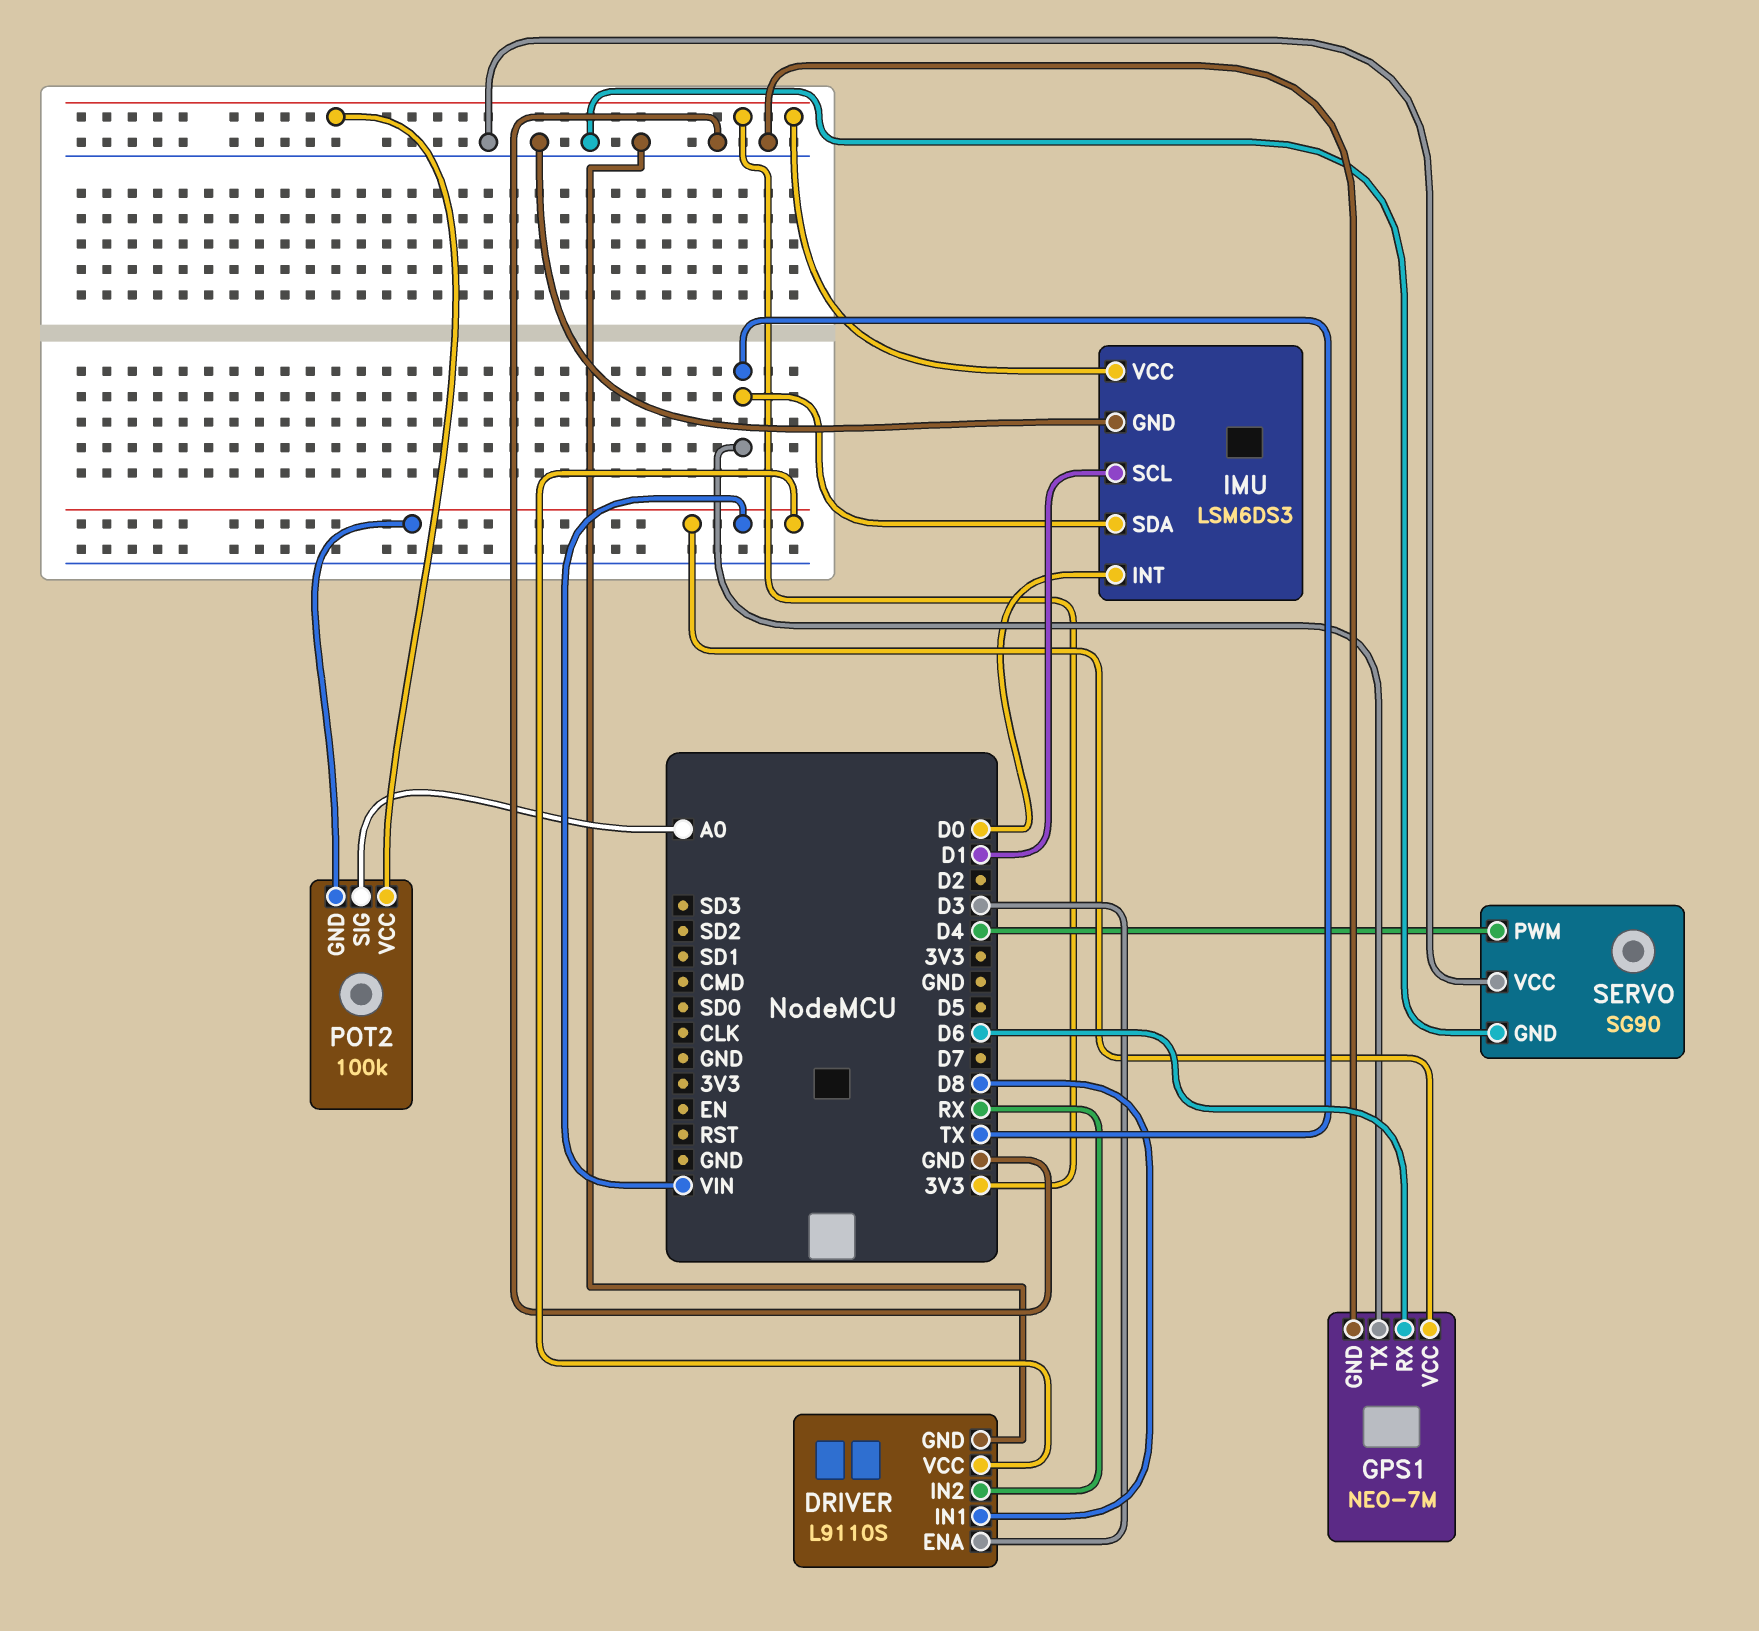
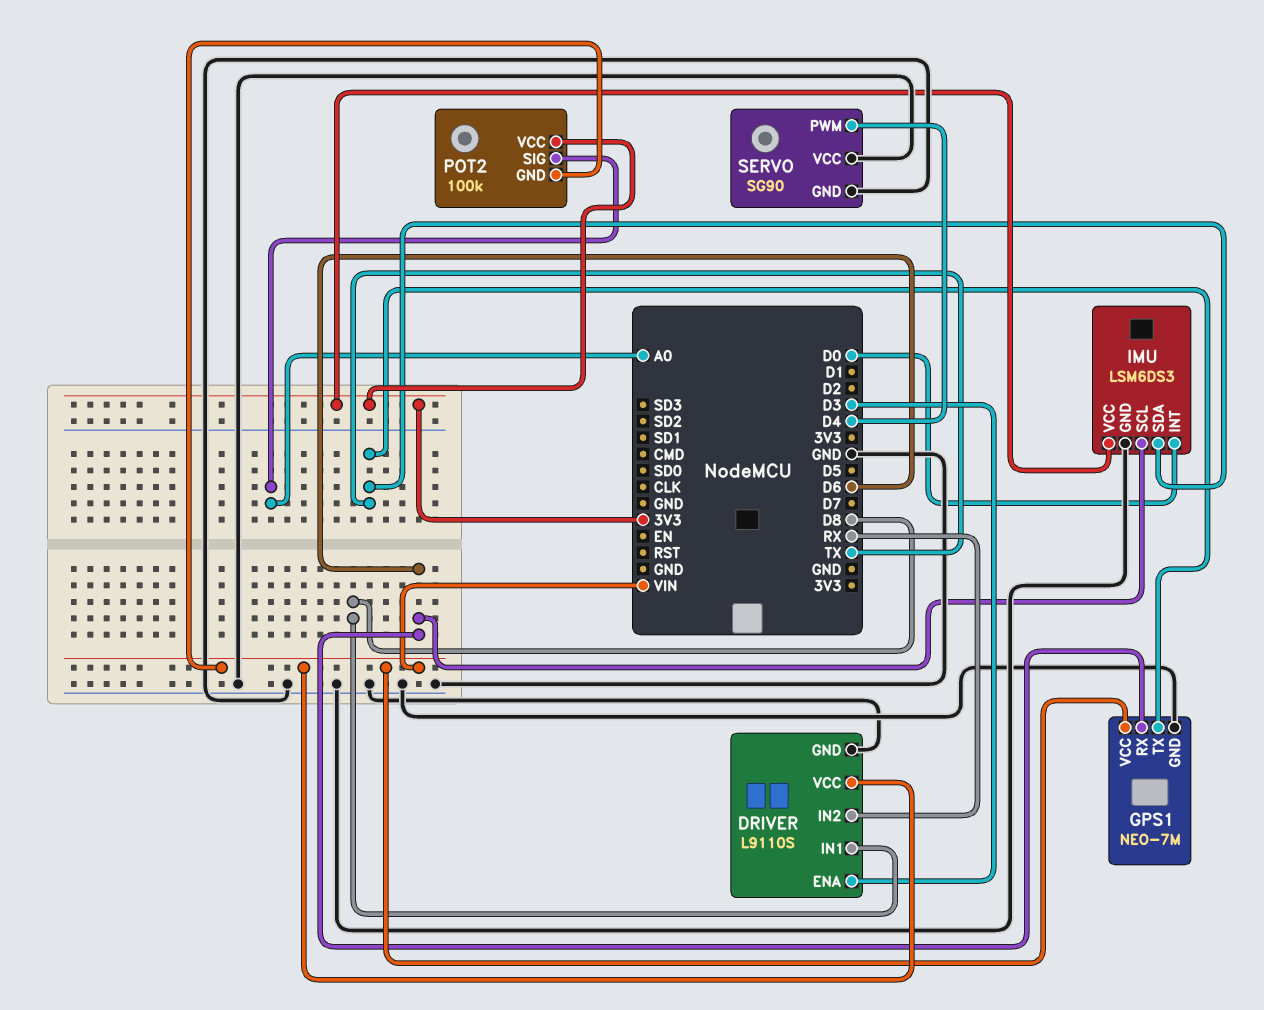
IMU pin SCL: D1 -> D6

